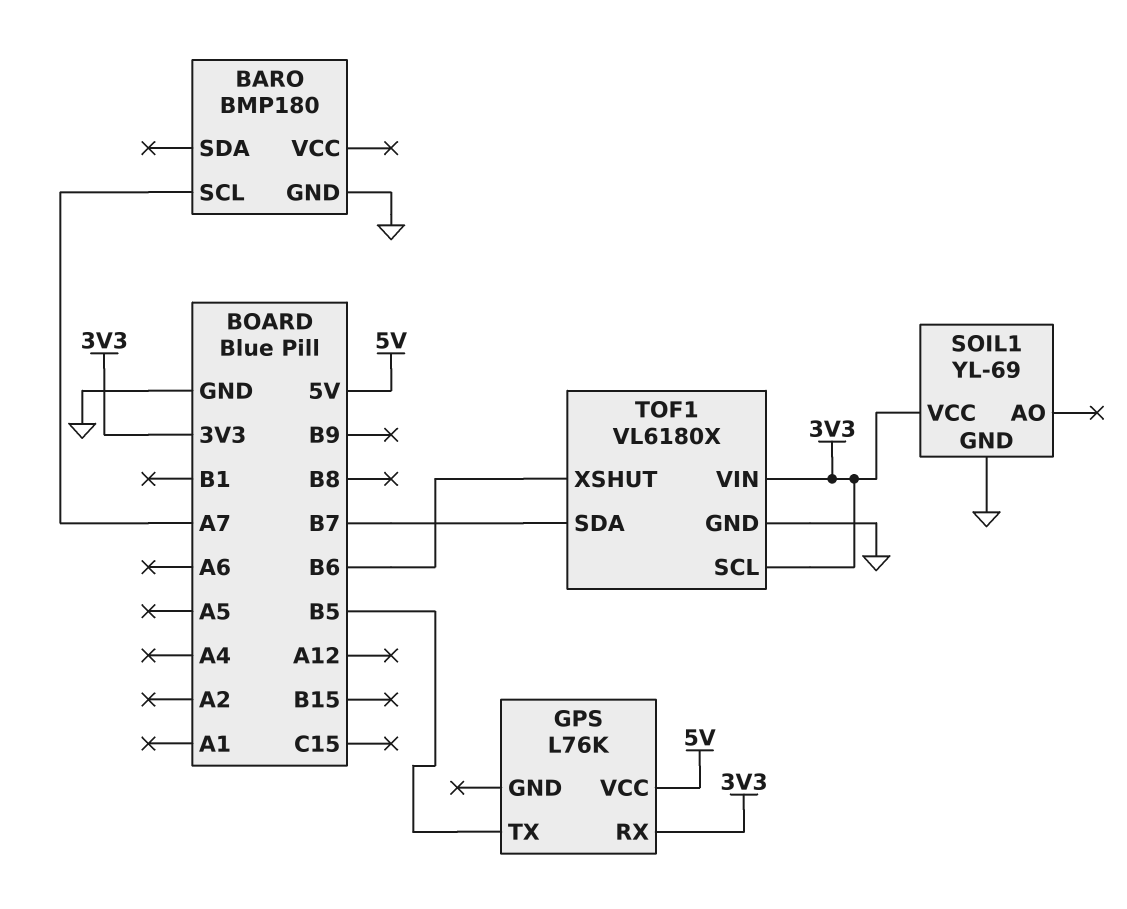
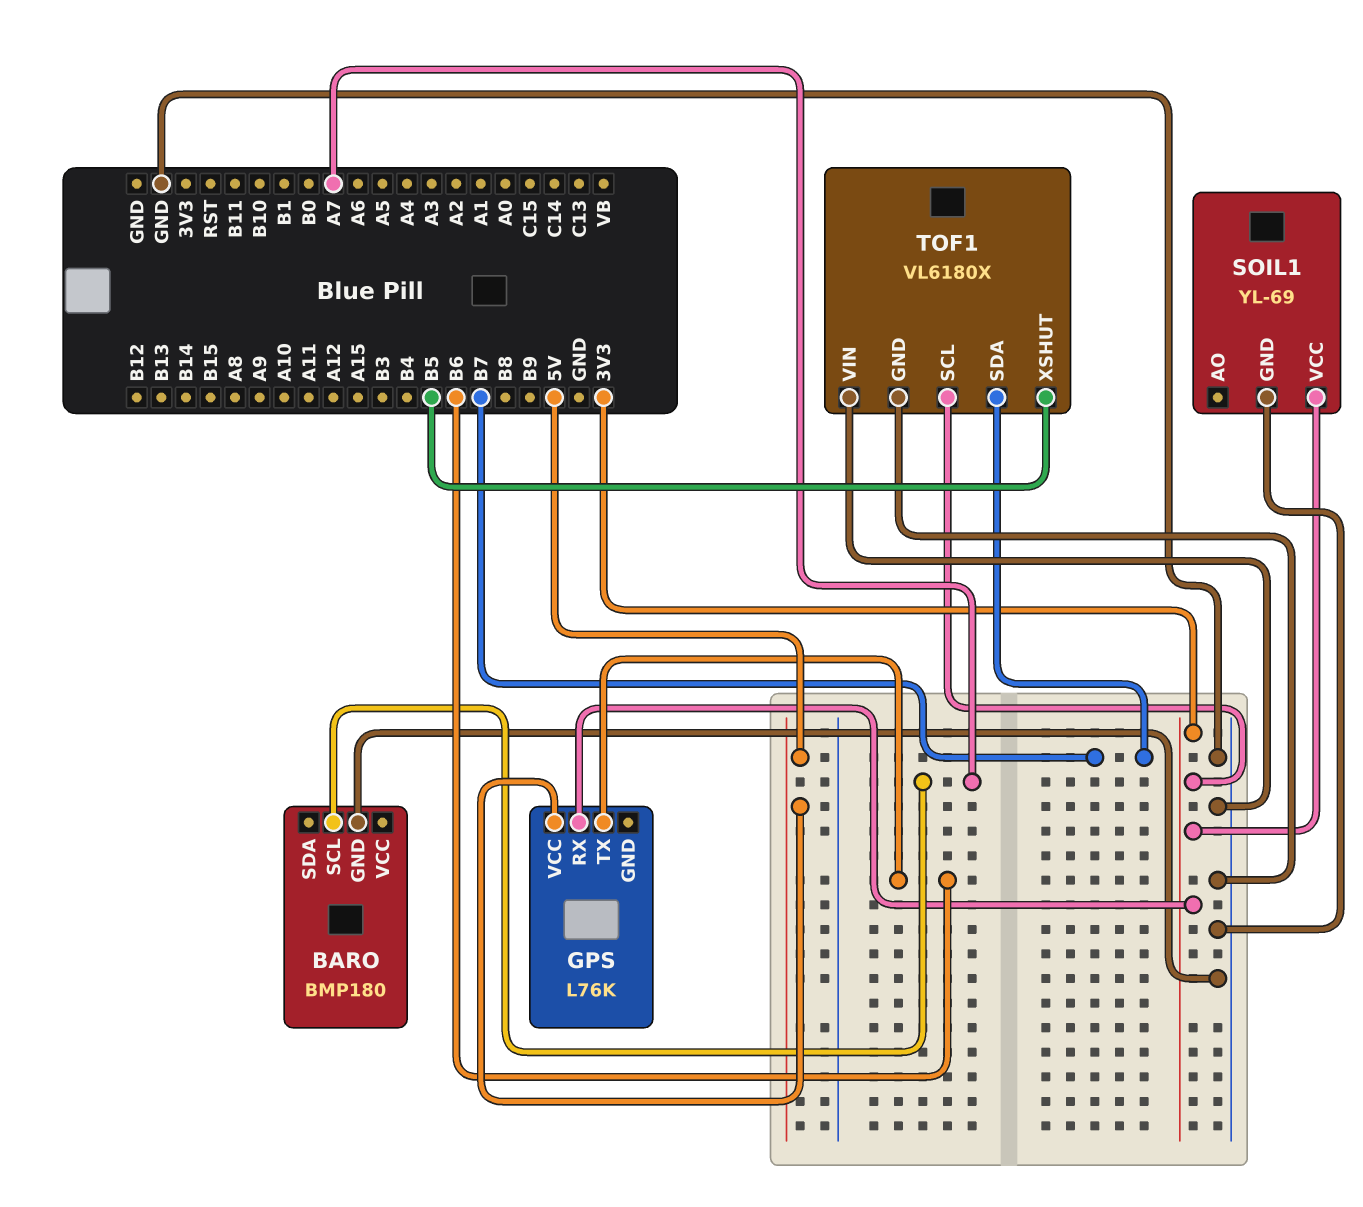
GPS pin TX: B5 -> B6
TOF1 pin VIN: 3V3 -> GND
TOF1 pin XSHUT: B6 -> B5

